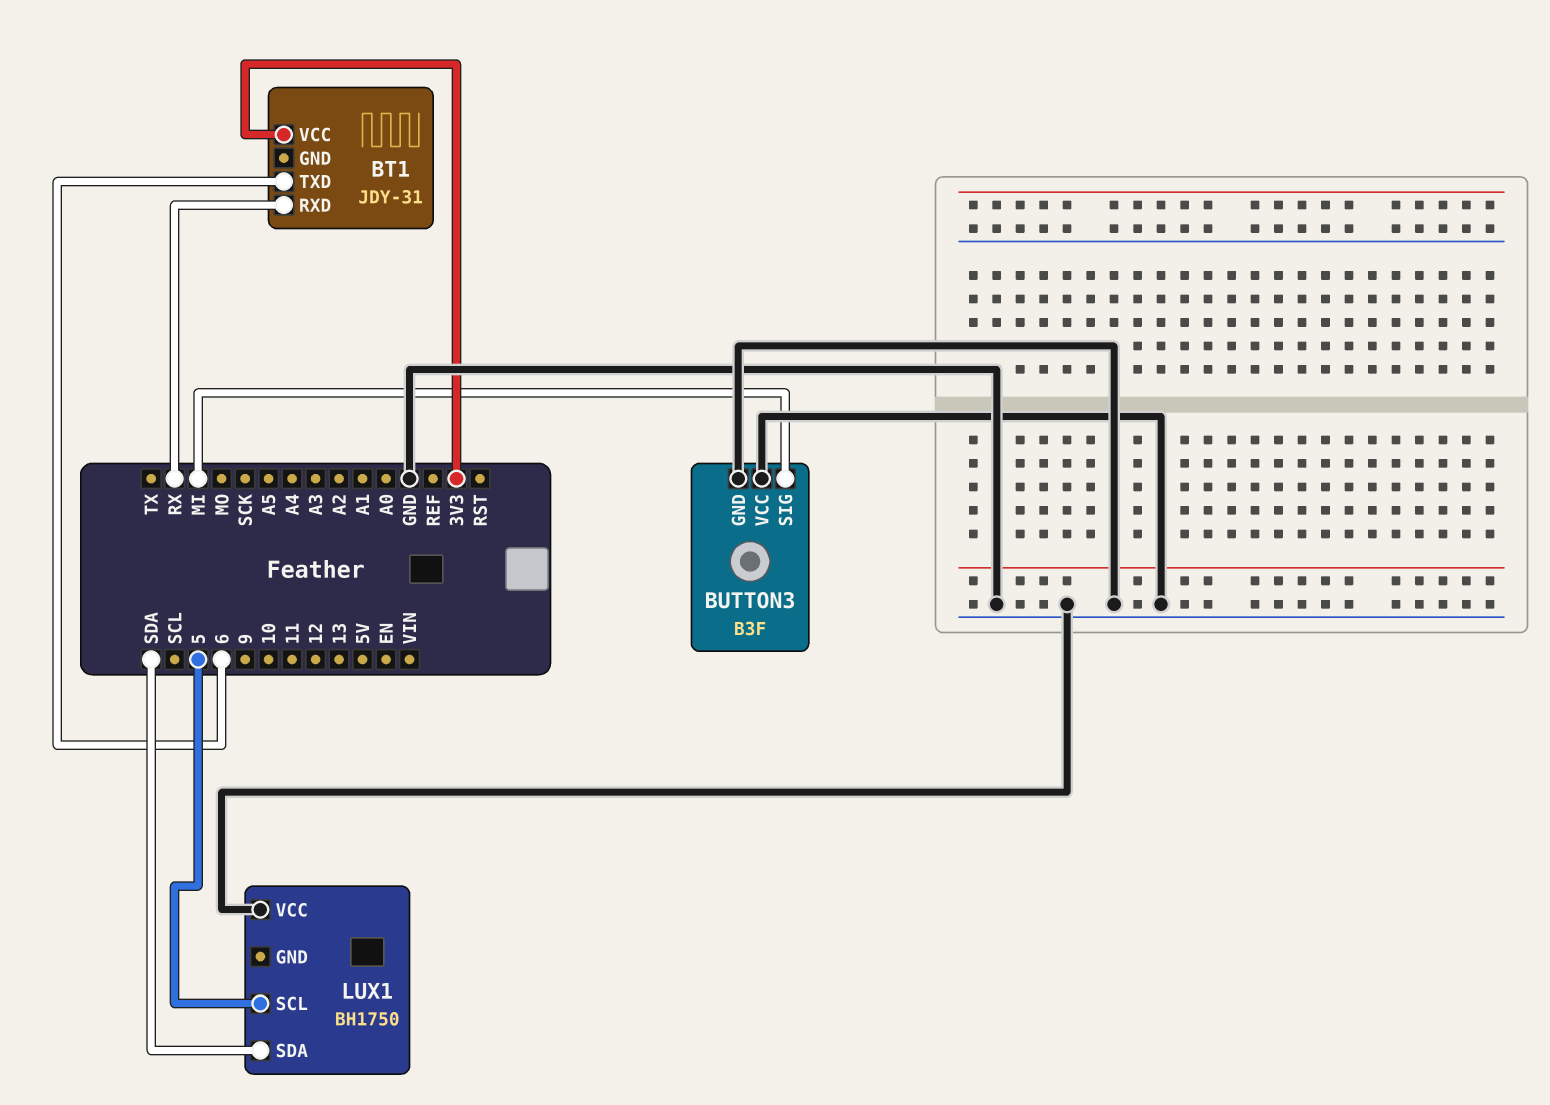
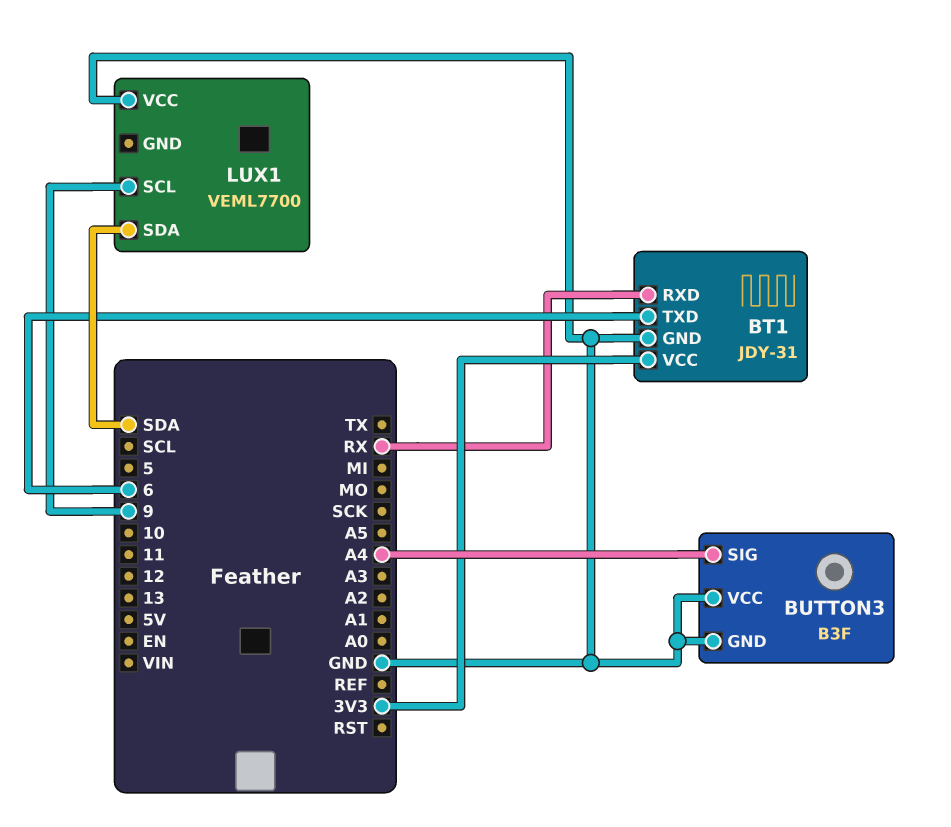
BT1 pin GND: none -> GND
BUTTON3 pin SIG: MI -> A4
LUX1: BH1750 -> VEML7700
LUX1 pin SCL: 5 -> 9

